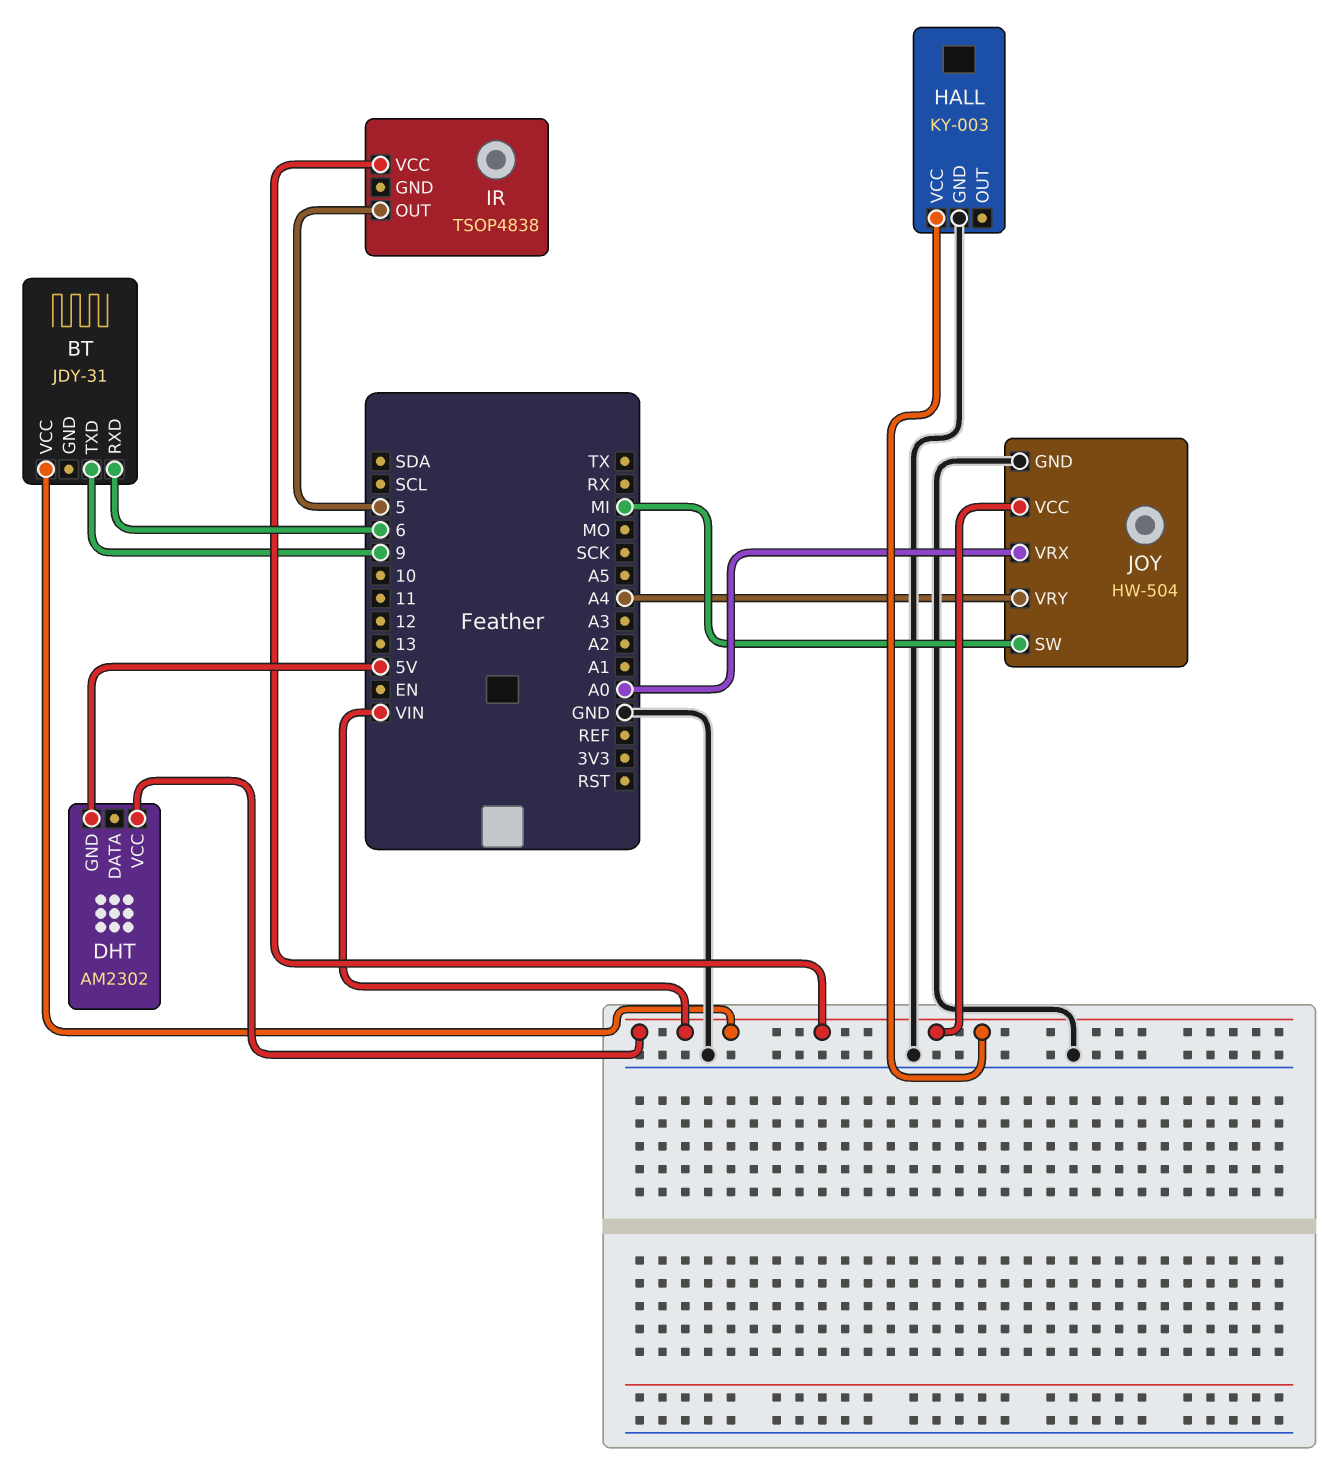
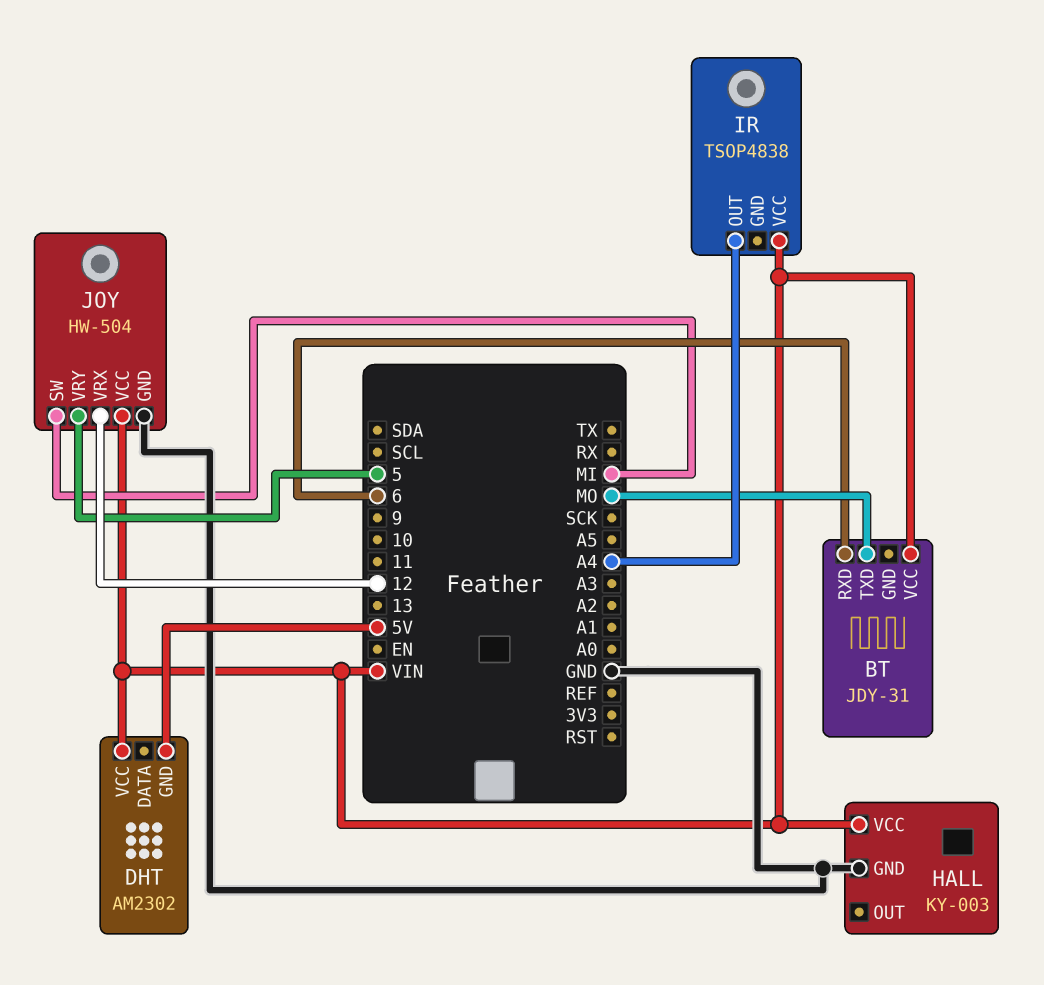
BT pin TXD: 9 -> MO
IR pin OUT: 5 -> A4
JOY pin VRX: A0 -> 12
JOY pin VRY: A4 -> 5

